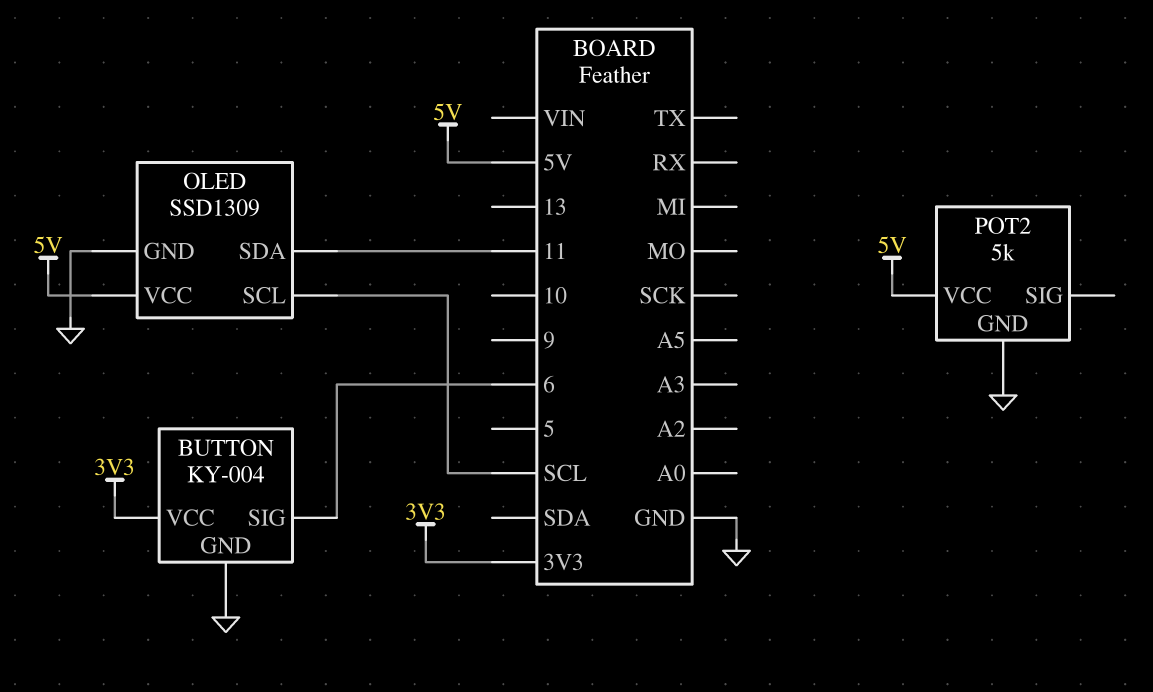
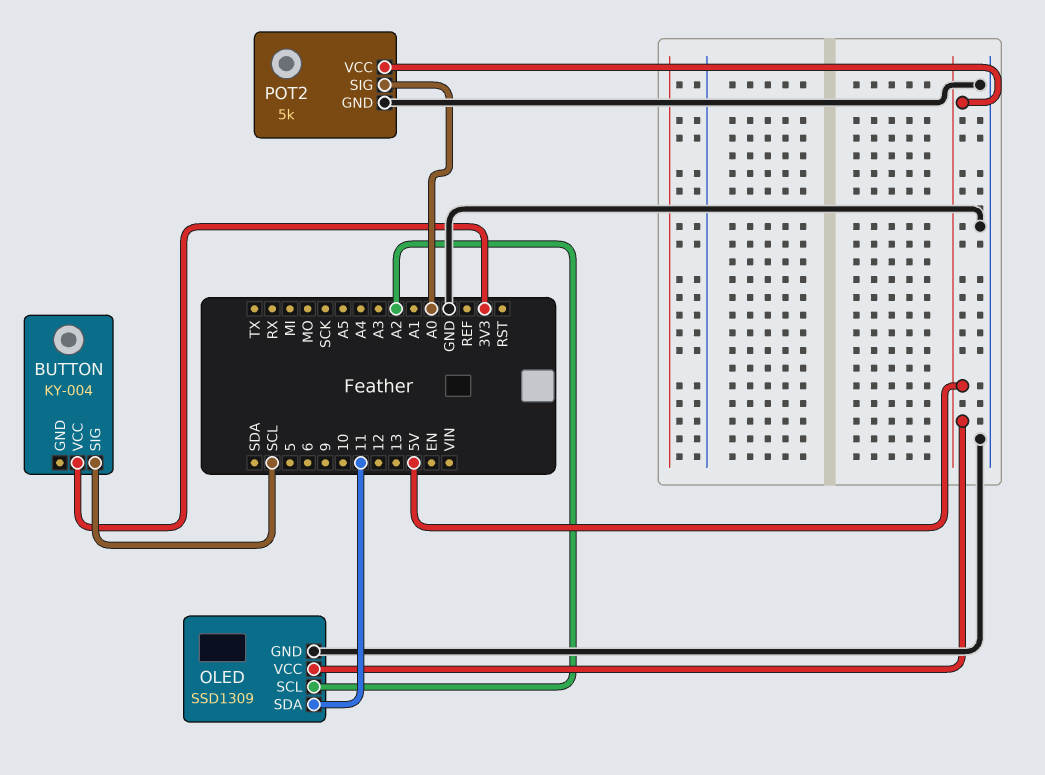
BUTTON pin GND: GND -> none
BUTTON pin SIG: 6 -> SCL
OLED pin SCL: SCL -> A2
POT2 pin SIG: none -> A0

